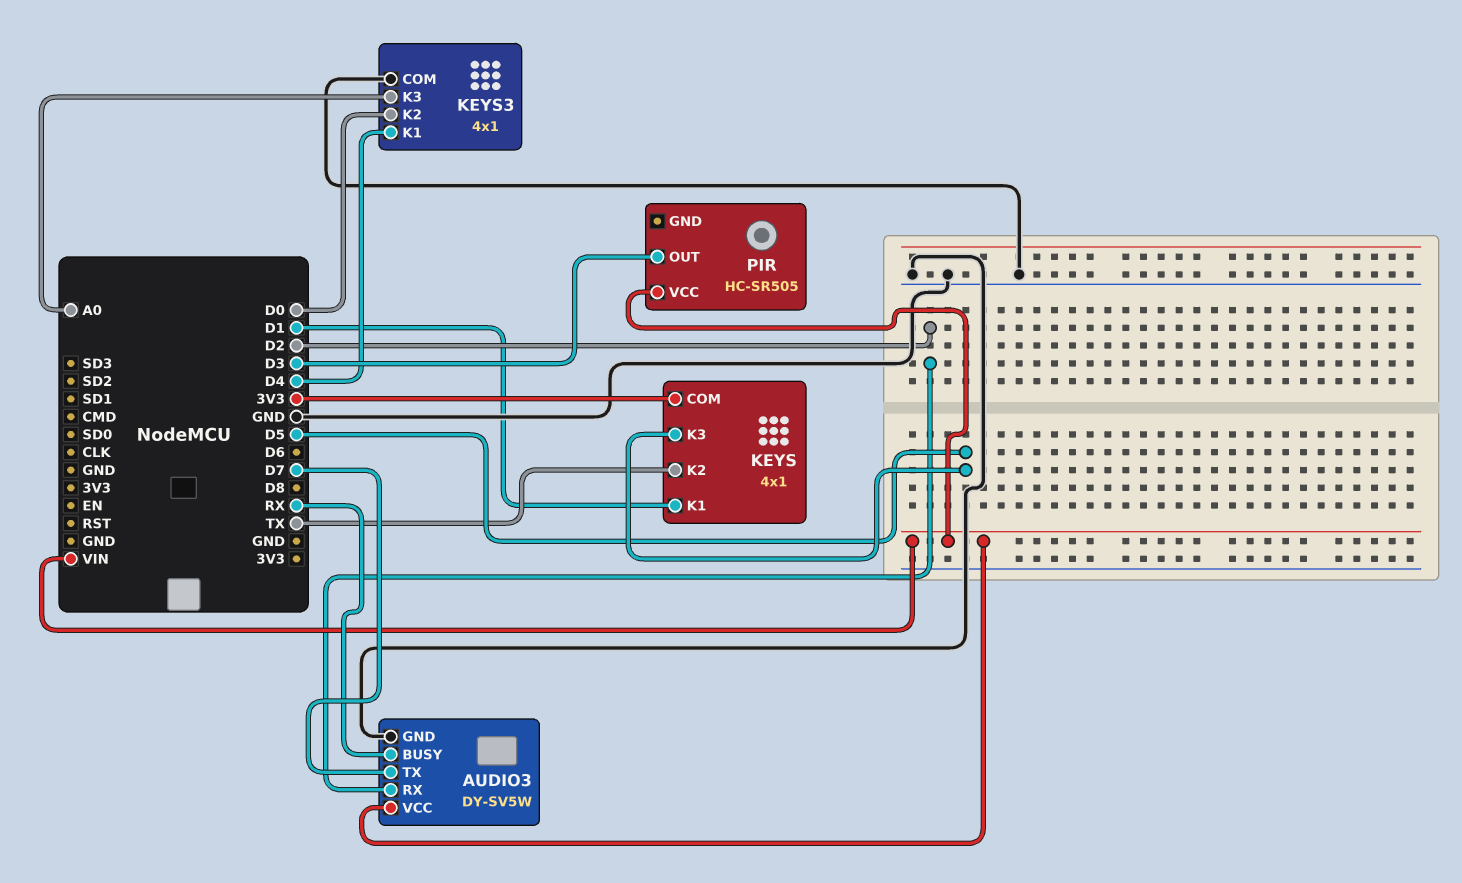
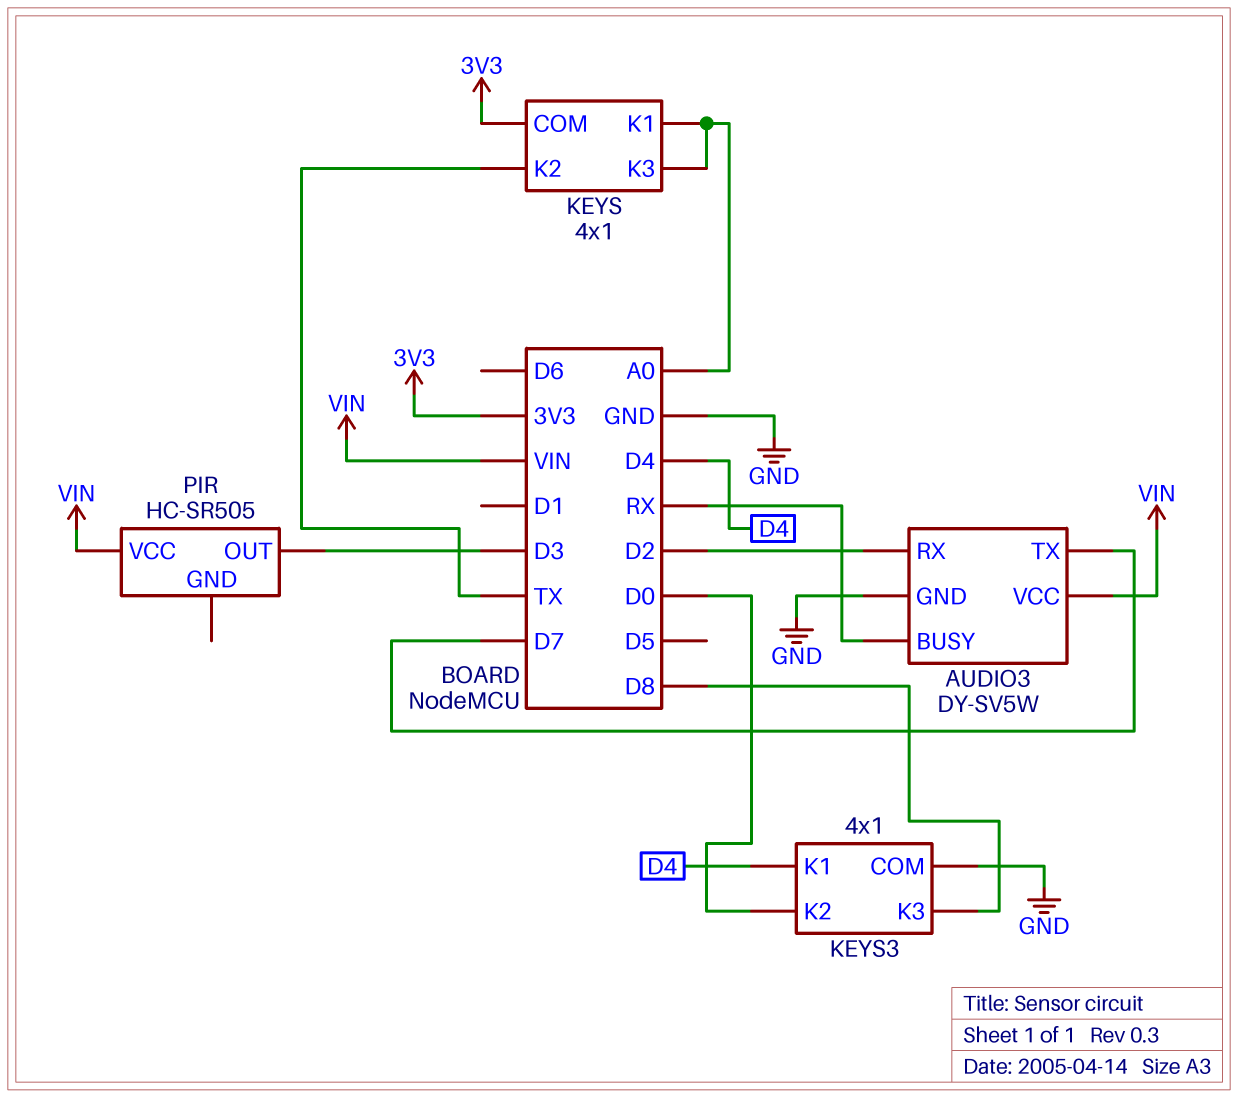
KEYS pin K1: D1 -> A0
KEYS pin K3: D5 -> A0
KEYS3 pin K3: A0 -> D8

